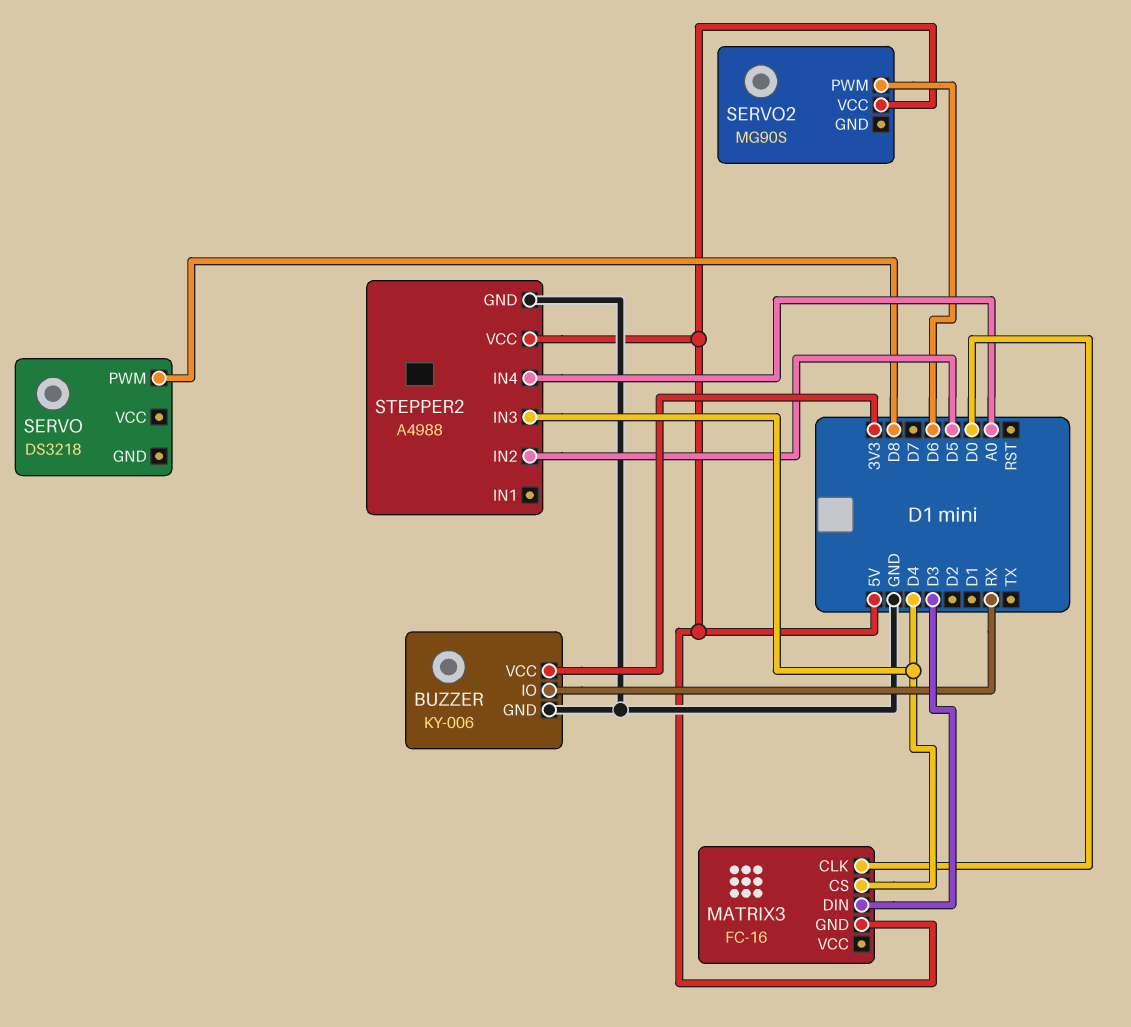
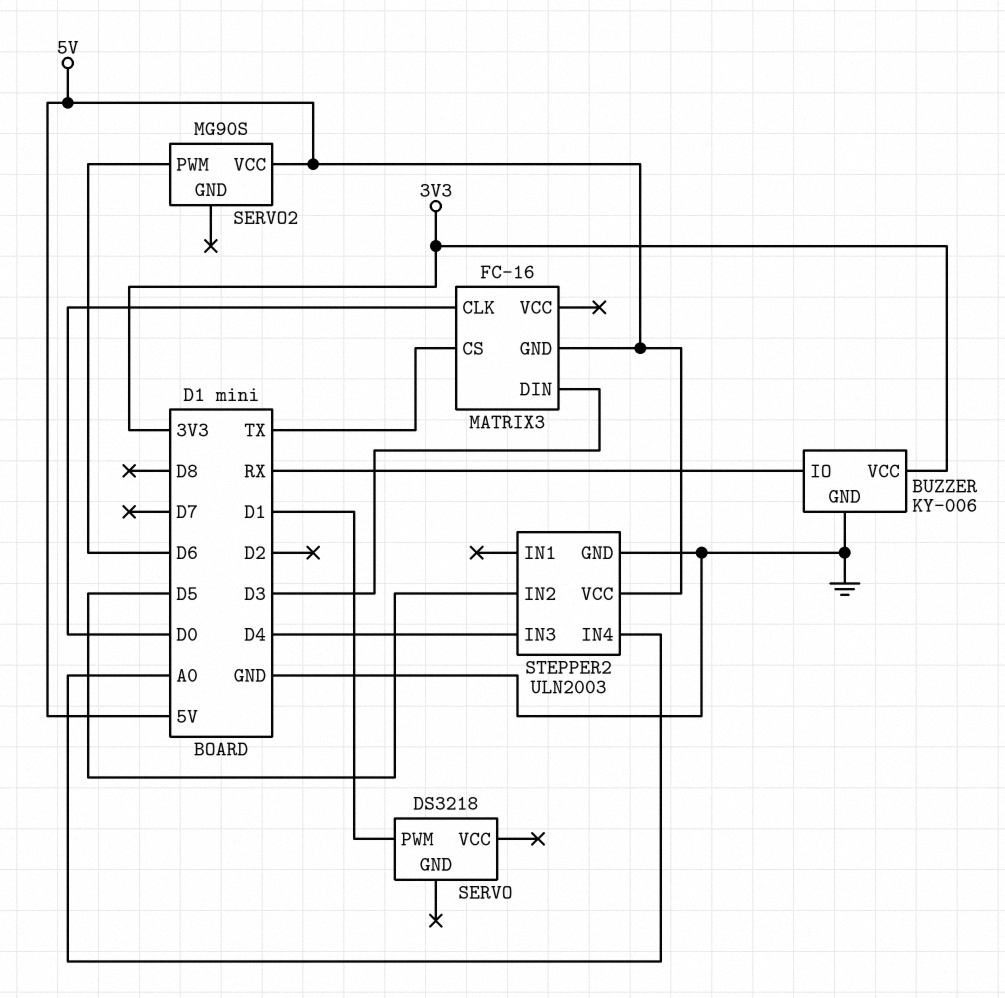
MATRIX3 pin CS: D4 -> TX
SERVO pin PWM: D8 -> D1
STEPPER2: A4988 -> ULN2003

